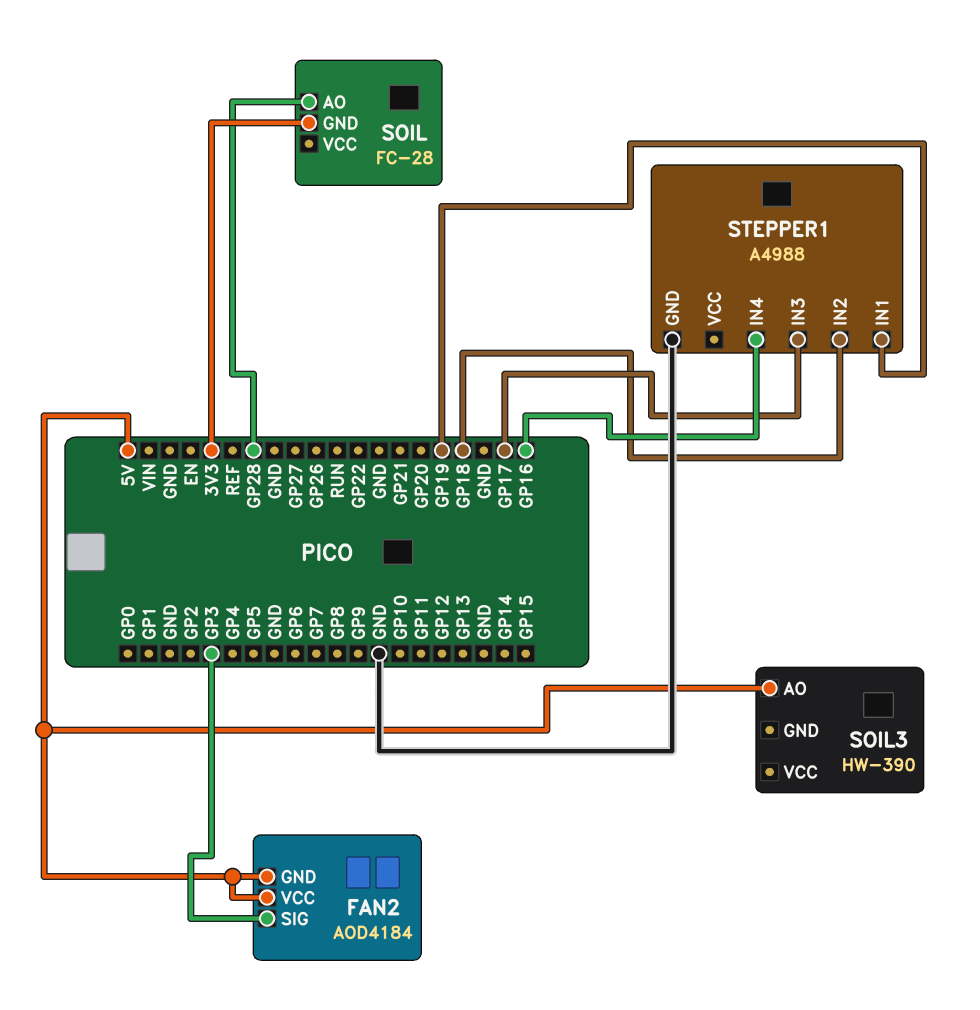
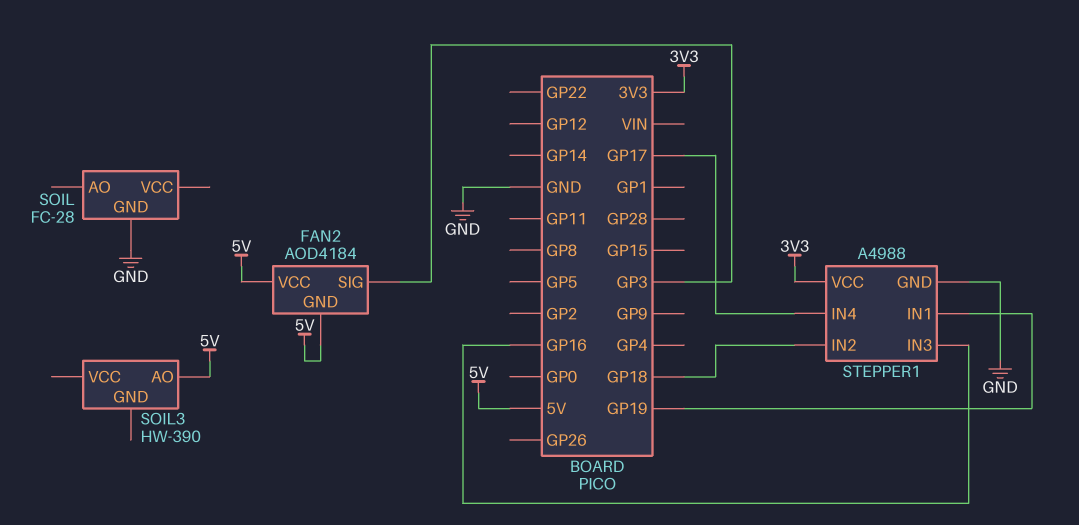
SOIL pin AO: GP28 -> none
SOIL pin GND: 3V3 -> GND
STEPPER1 pin IN3: GP17 -> GP16
STEPPER1 pin IN4: GP16 -> GP17
STEPPER1 pin VCC: none -> 3V3

